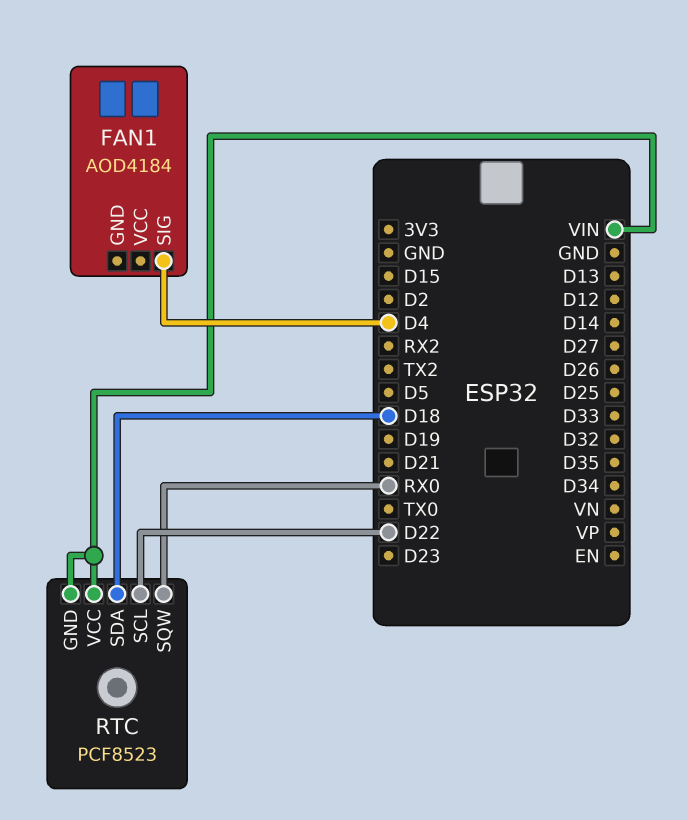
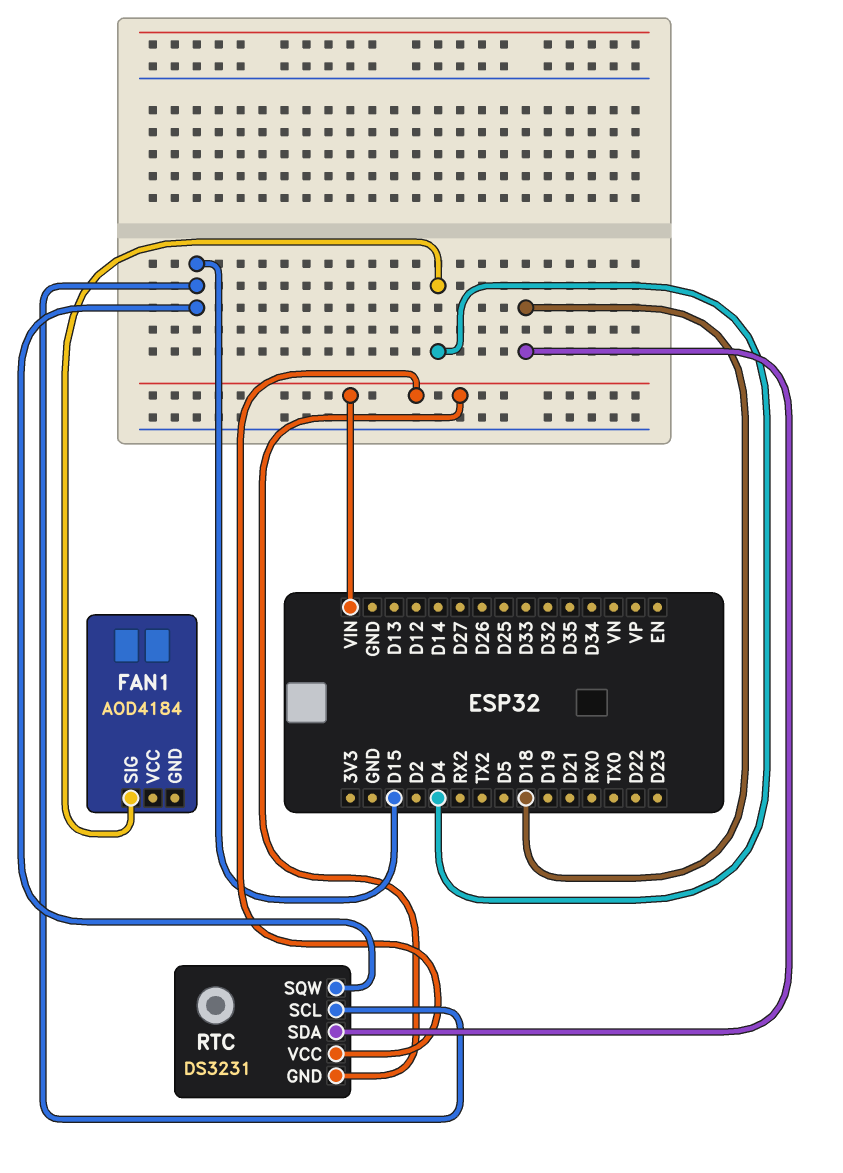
RTC: PCF8523 -> DS3231
RTC pin SCL: D22 -> D15
RTC pin SQW: RX0 -> D15

